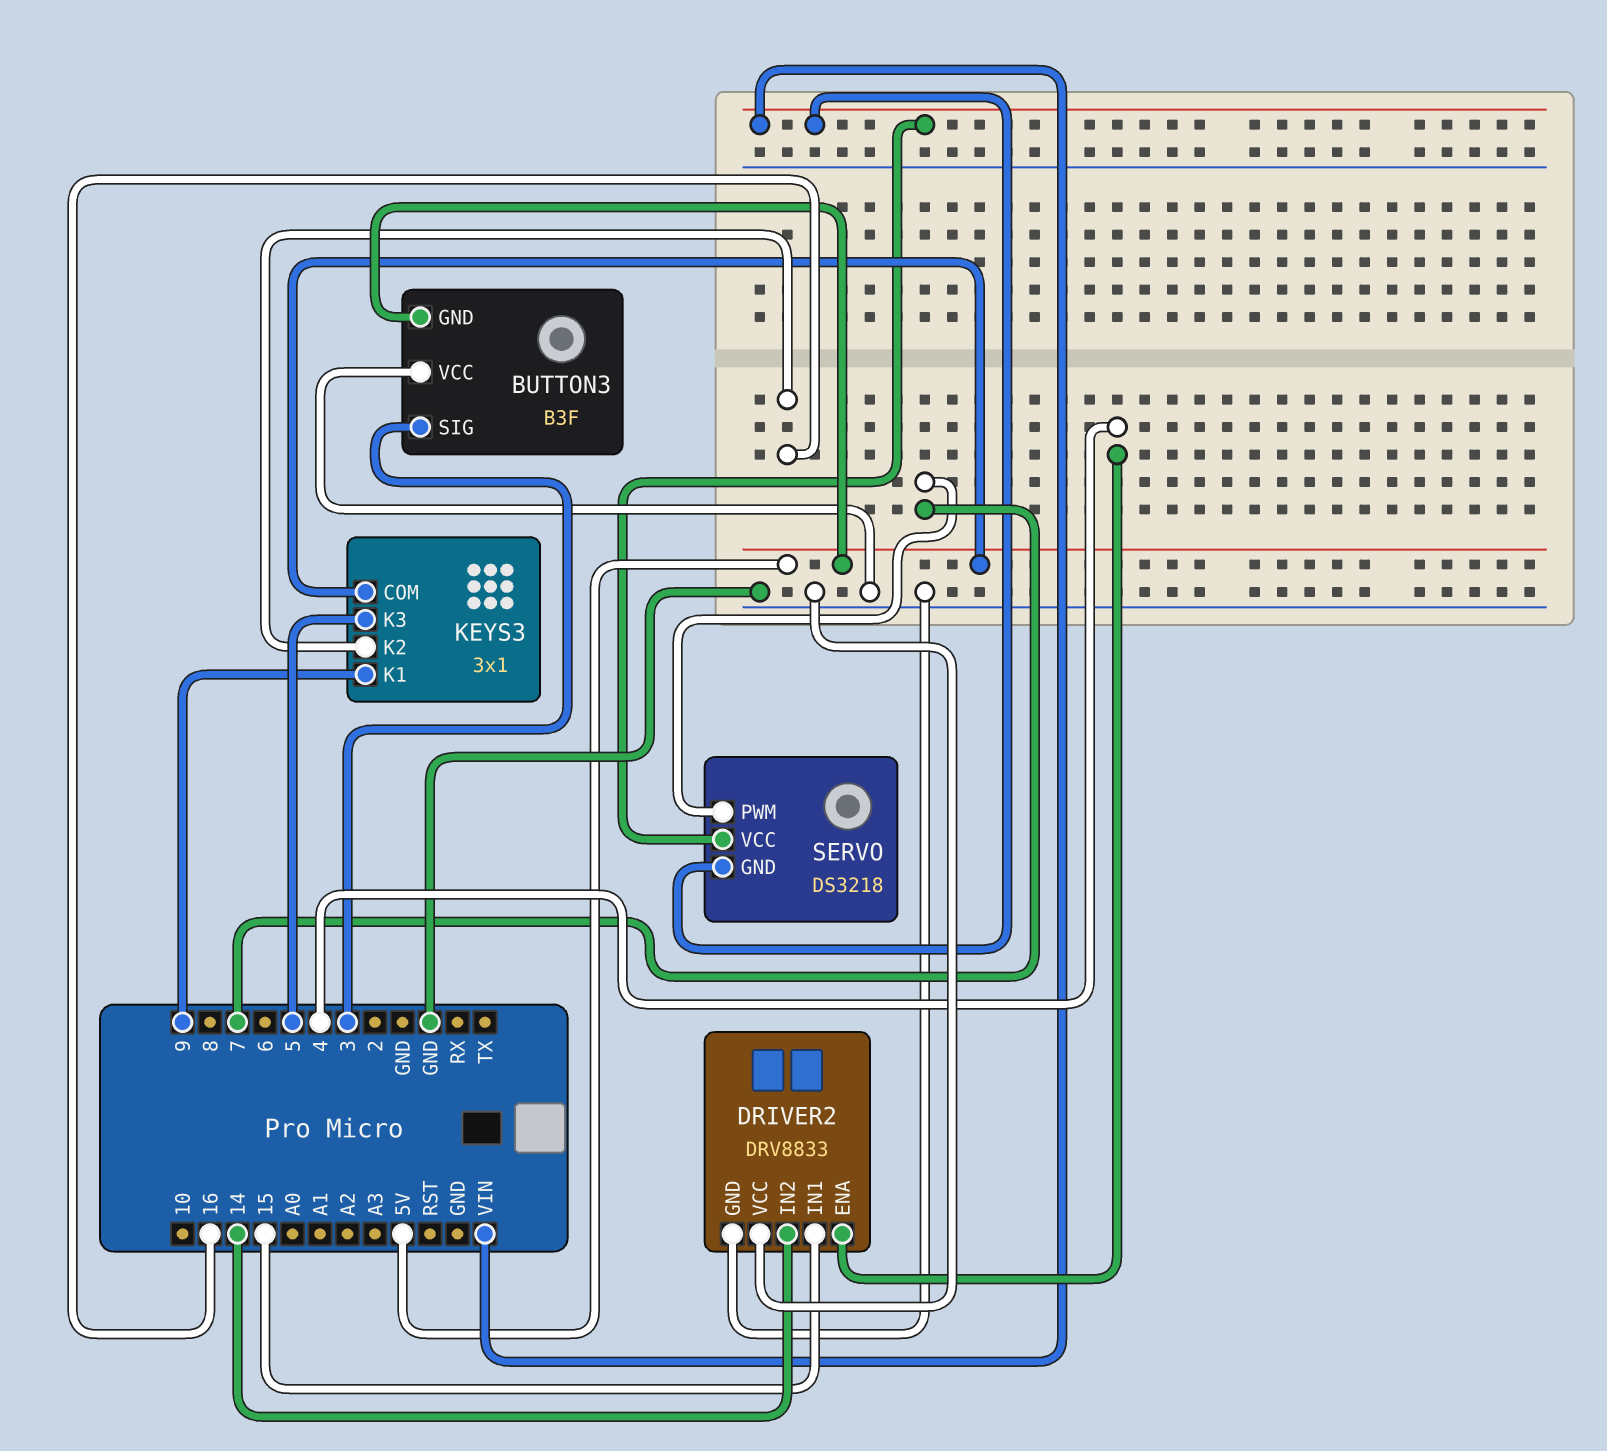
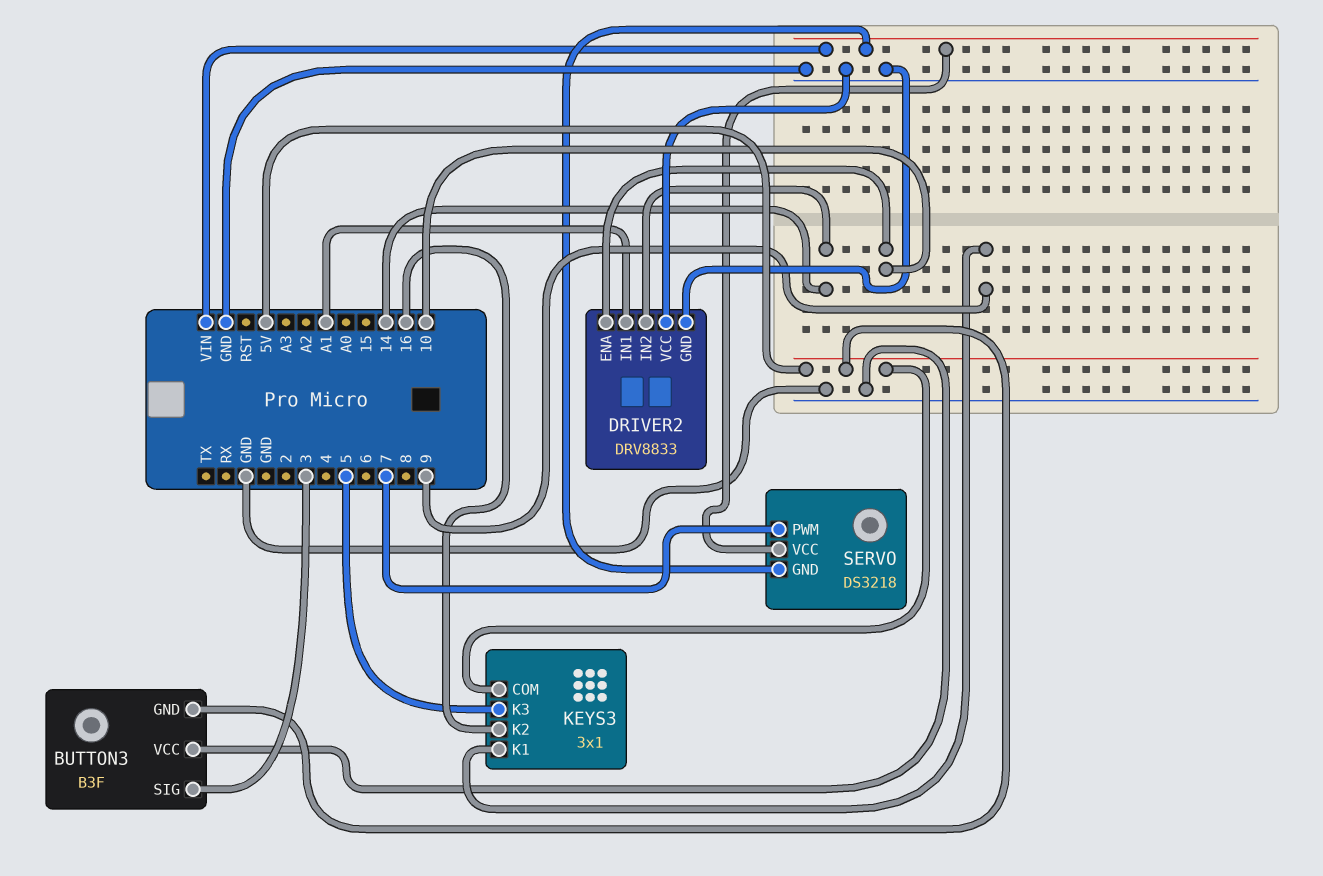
DRIVER2 pin ENA: 4 -> 10
DRIVER2 pin IN1: 15 -> A1

